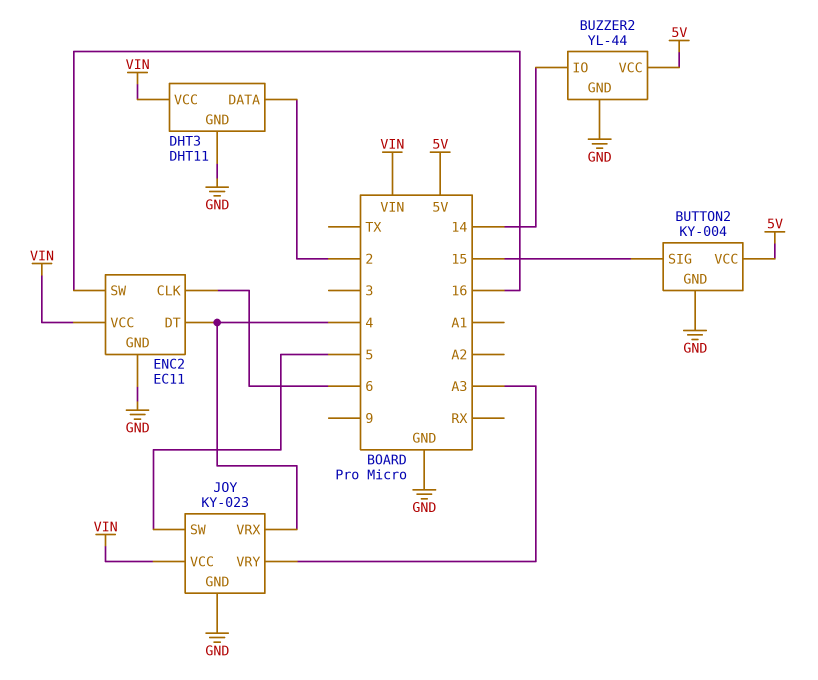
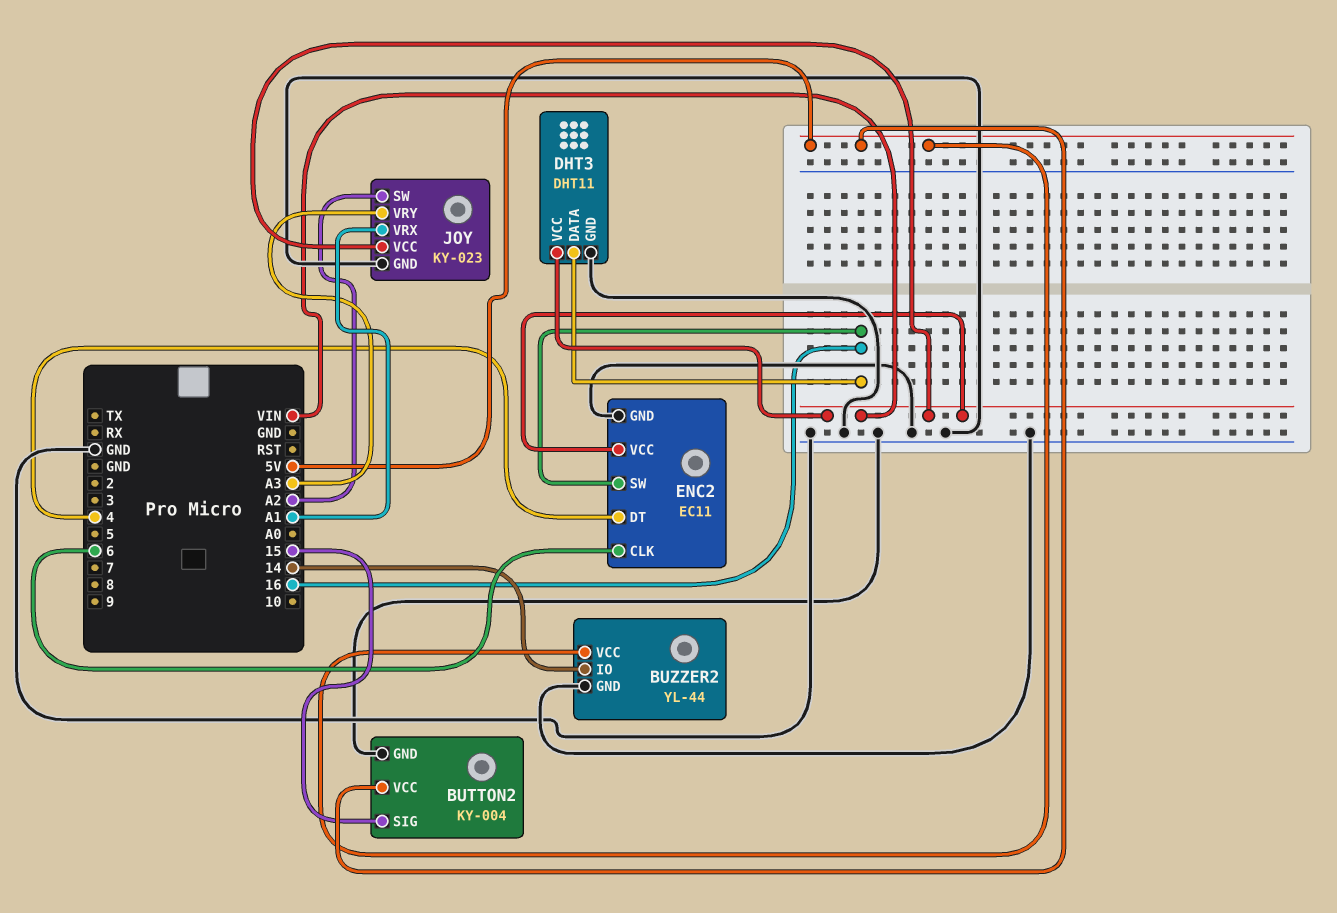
DHT3 pin DATA: 2 -> 16
JOY pin SW: 5 -> A2
JOY pin VRX: 4 -> A1

